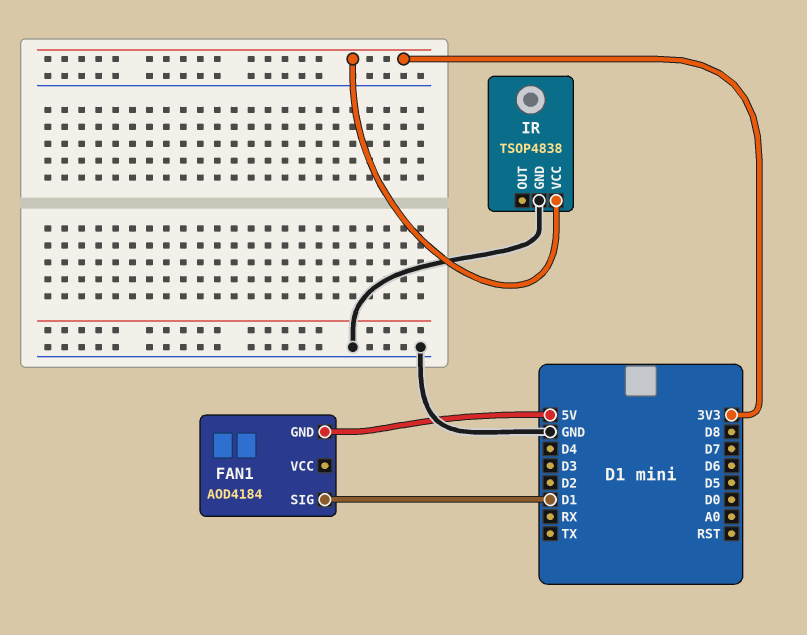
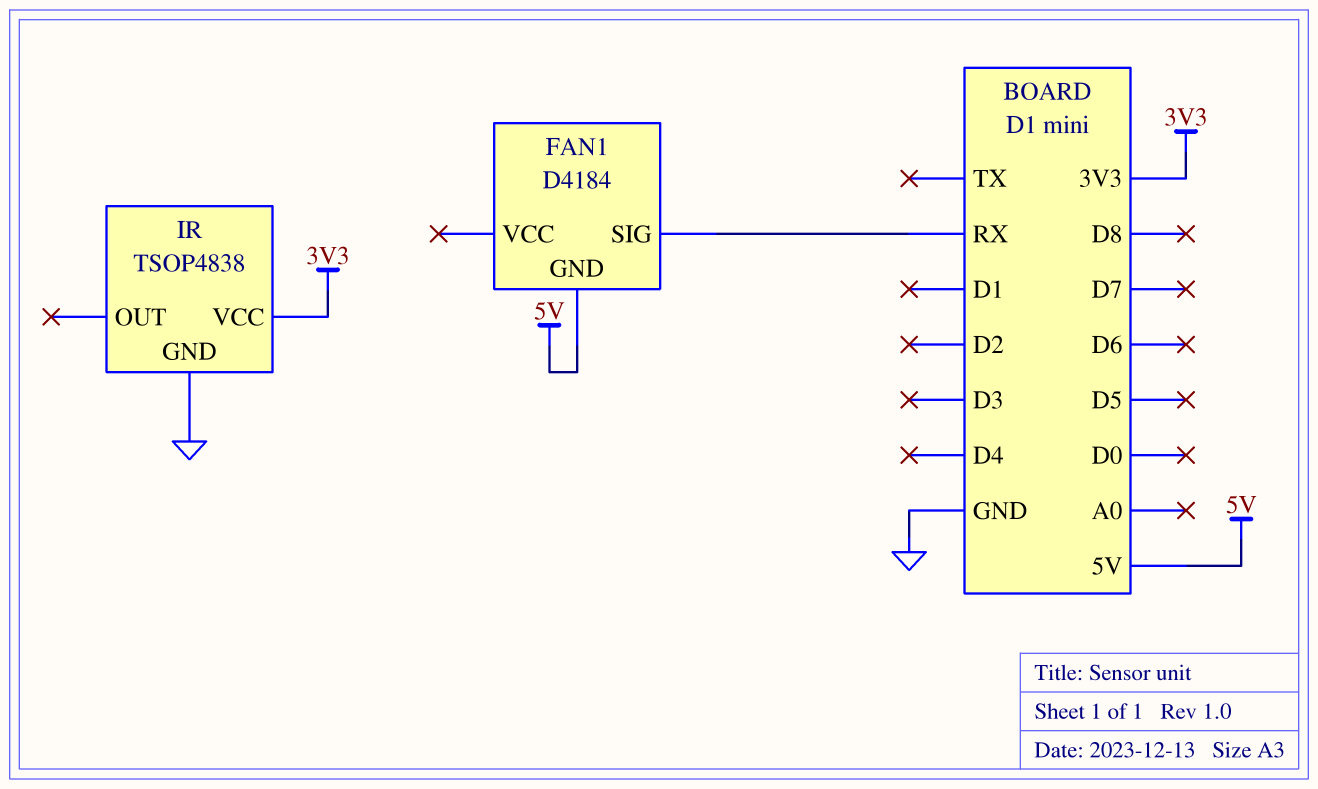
FAN1: AOD4184 -> D4184
FAN1 pin SIG: D1 -> RX

